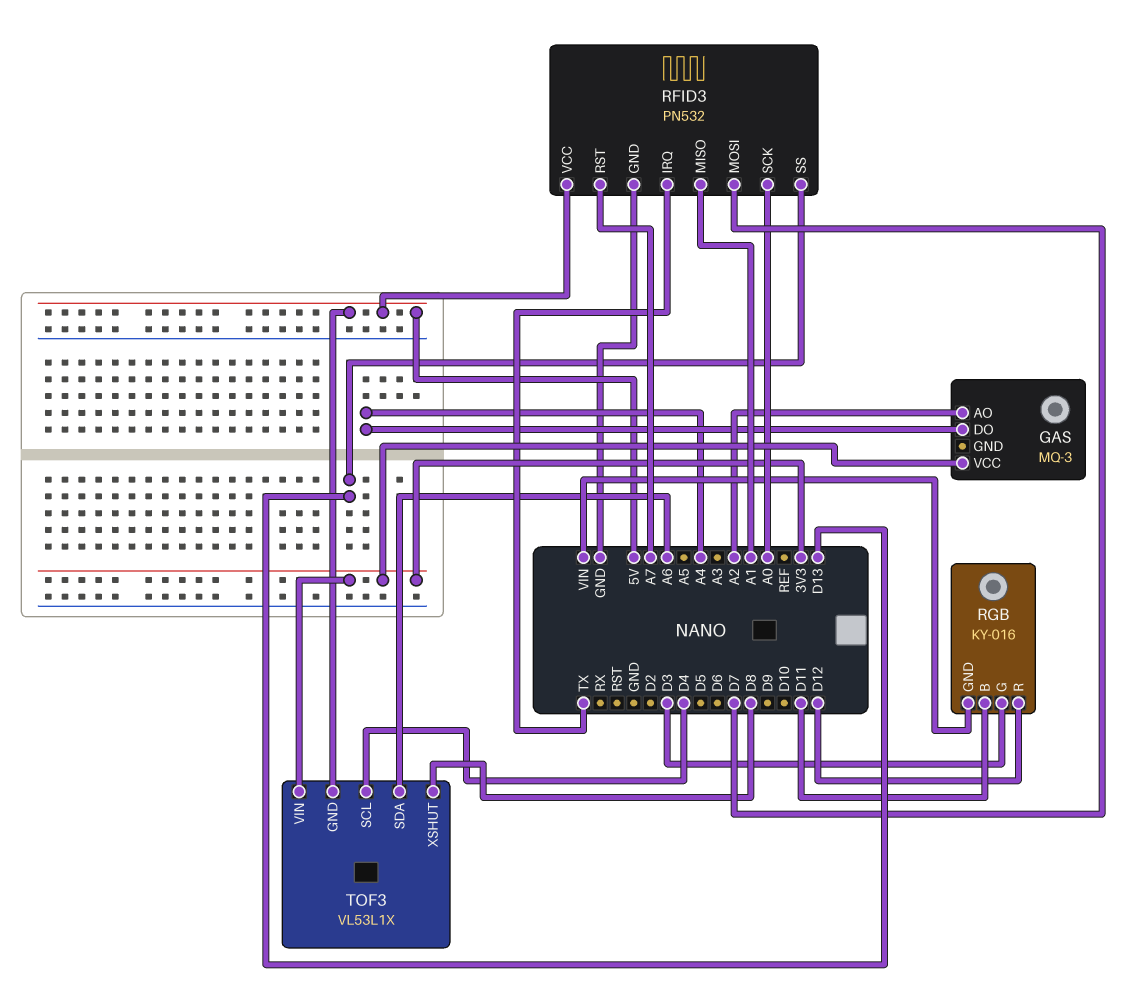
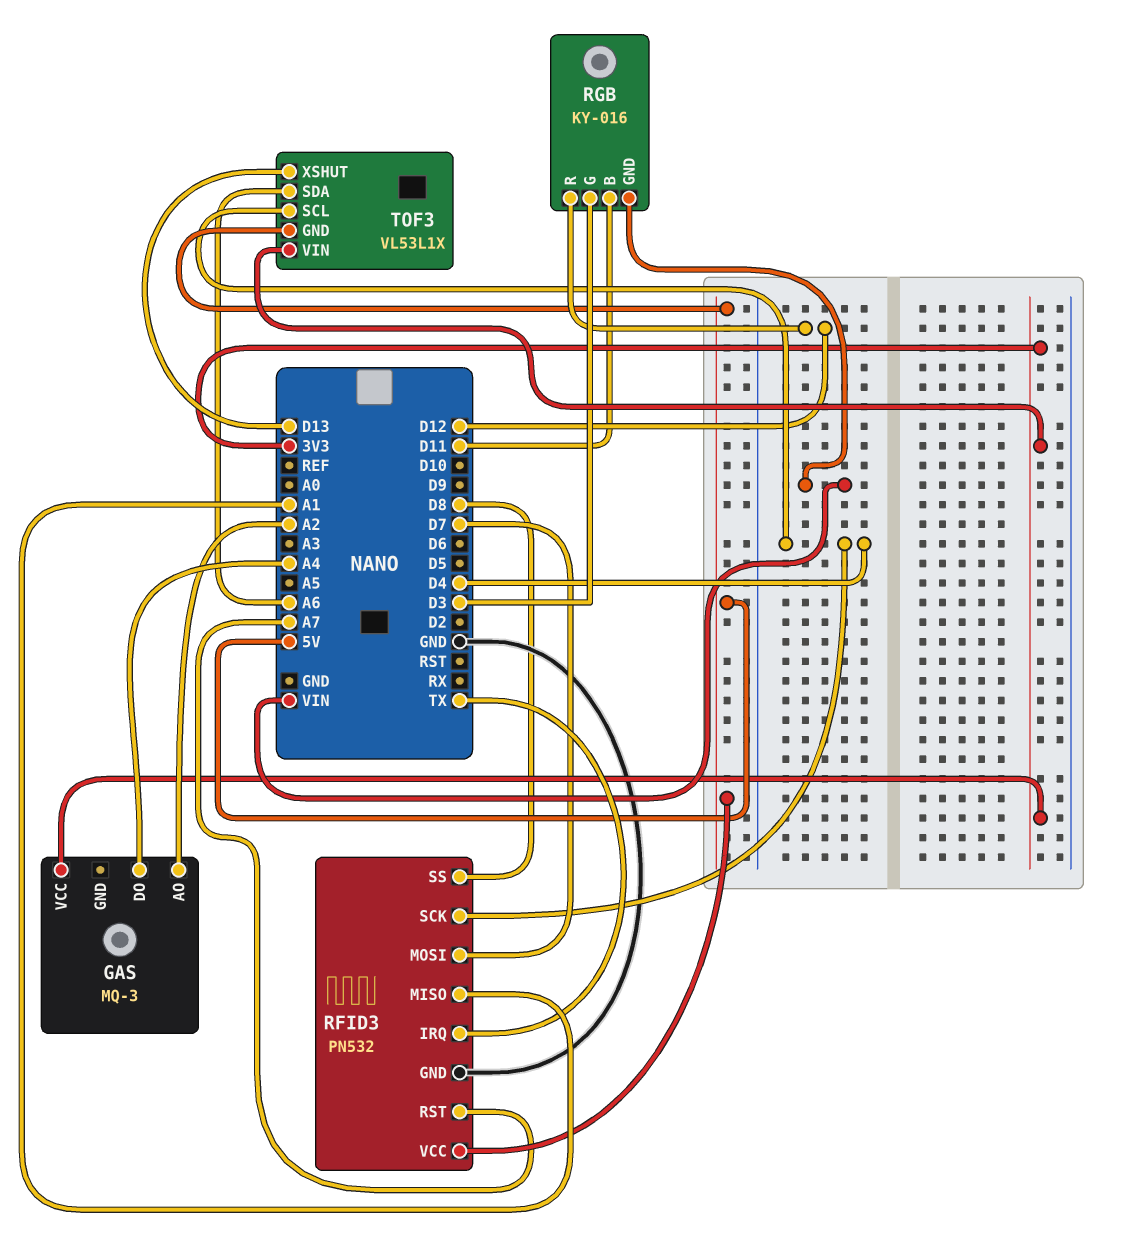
RFID3 pin SCK: A0 -> D4
RFID3 pin SS: D13 -> D8
TOF3 pin XSHUT: D8 -> D13

